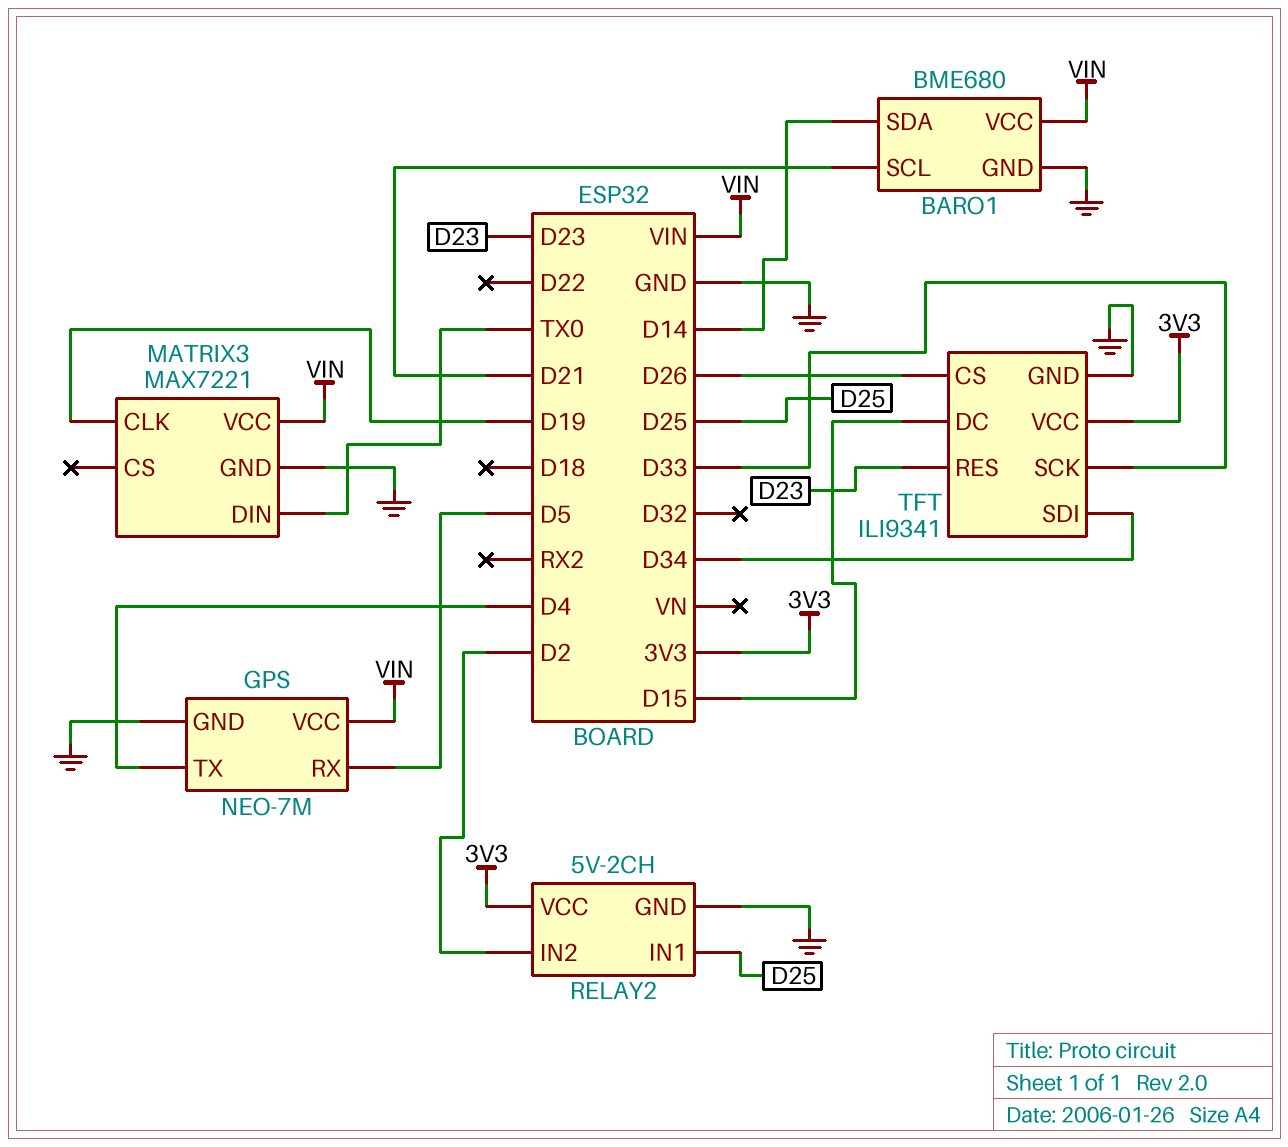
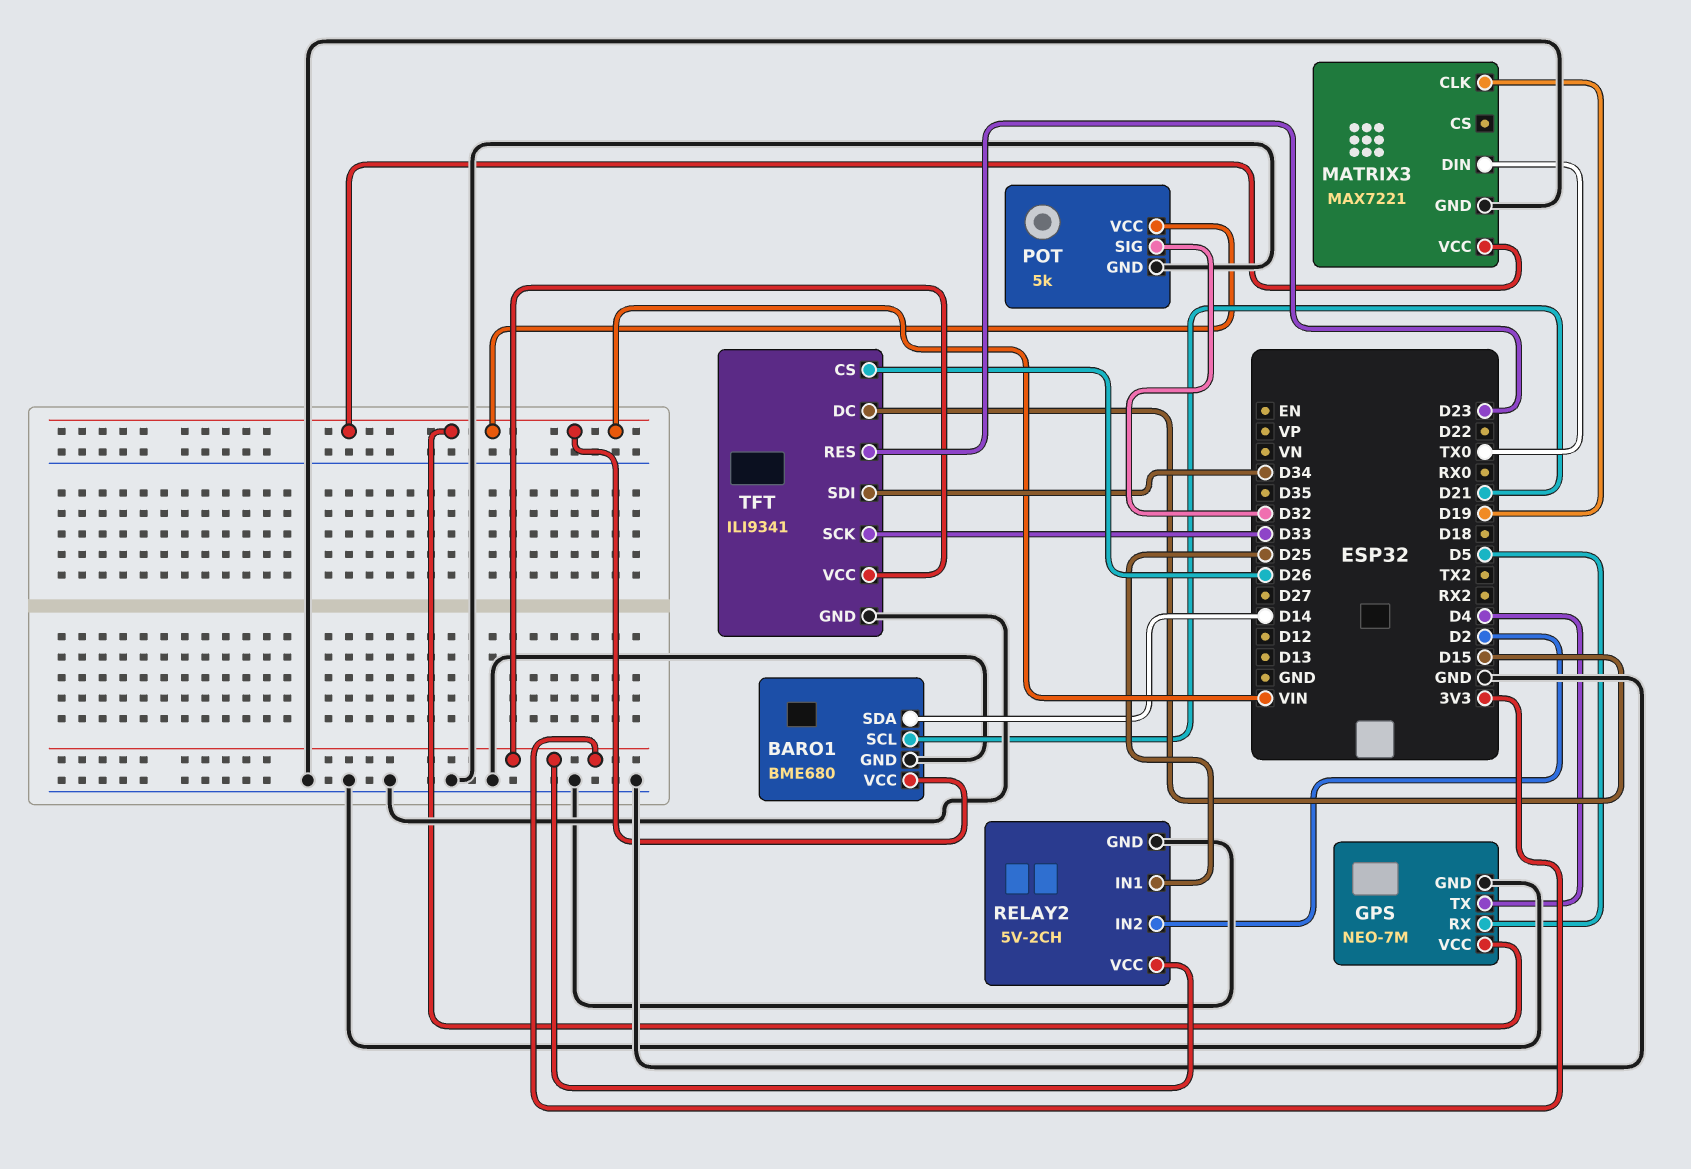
POT: none -> 5k
POT pin GND: none -> GND
POT pin SIG: none -> D32
POT pin VCC: none -> VIN

